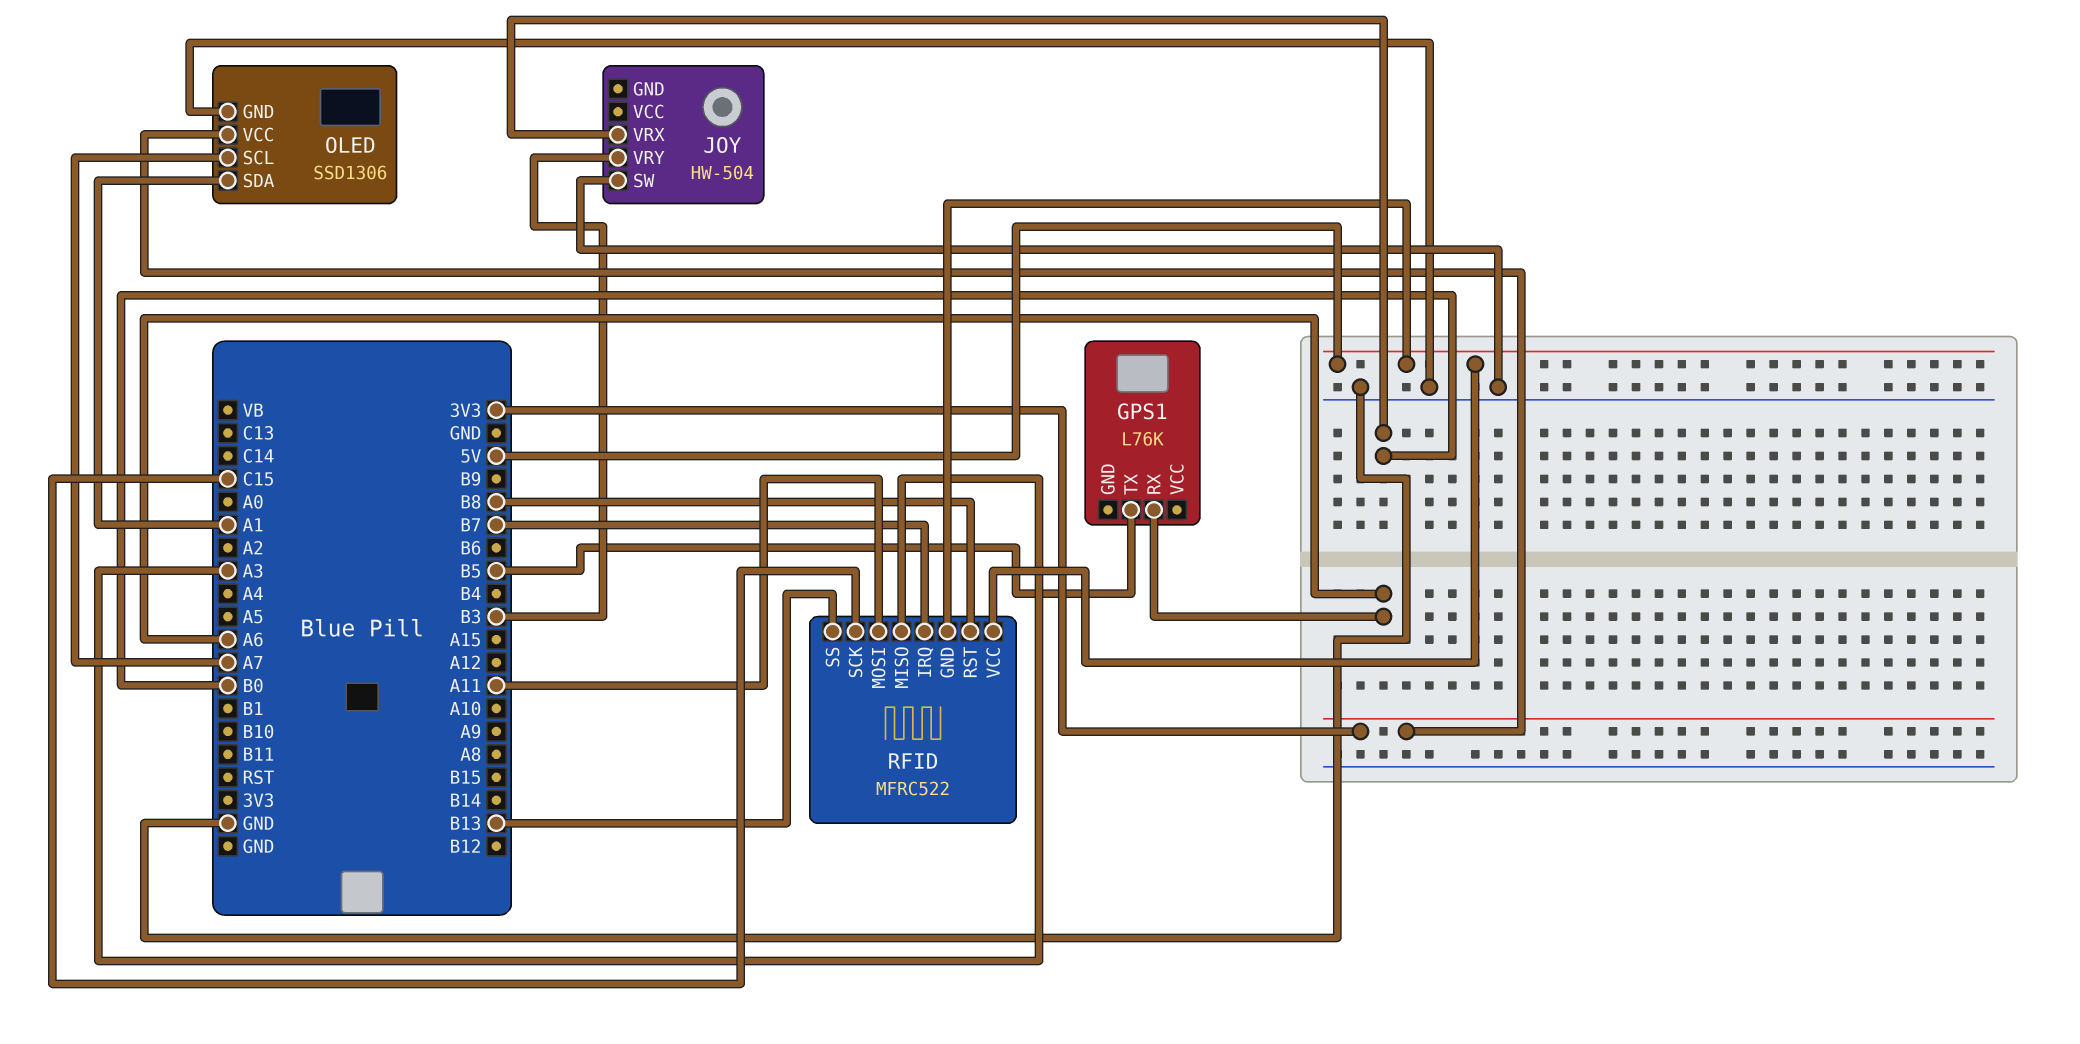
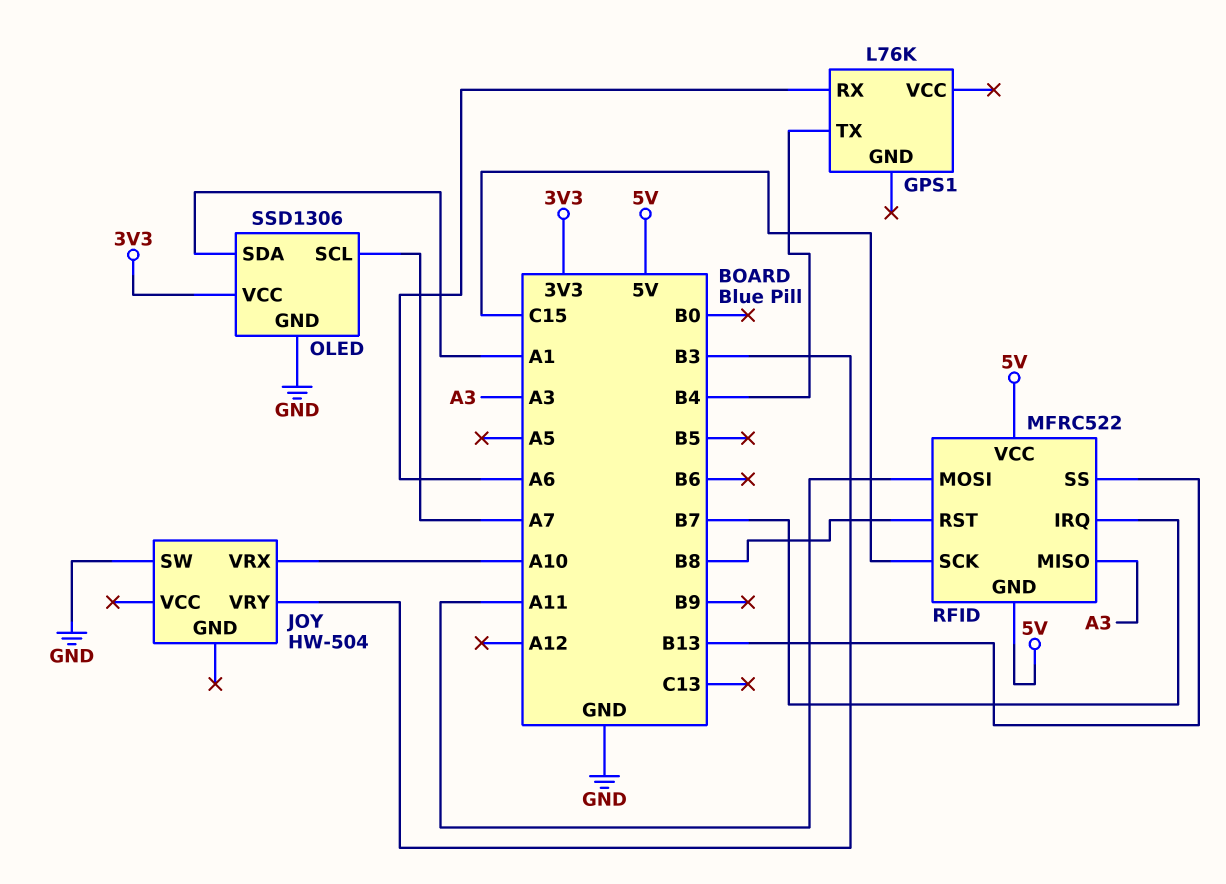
GPS1 pin TX: B5 -> B4
JOY pin VRX: B0 -> A10

